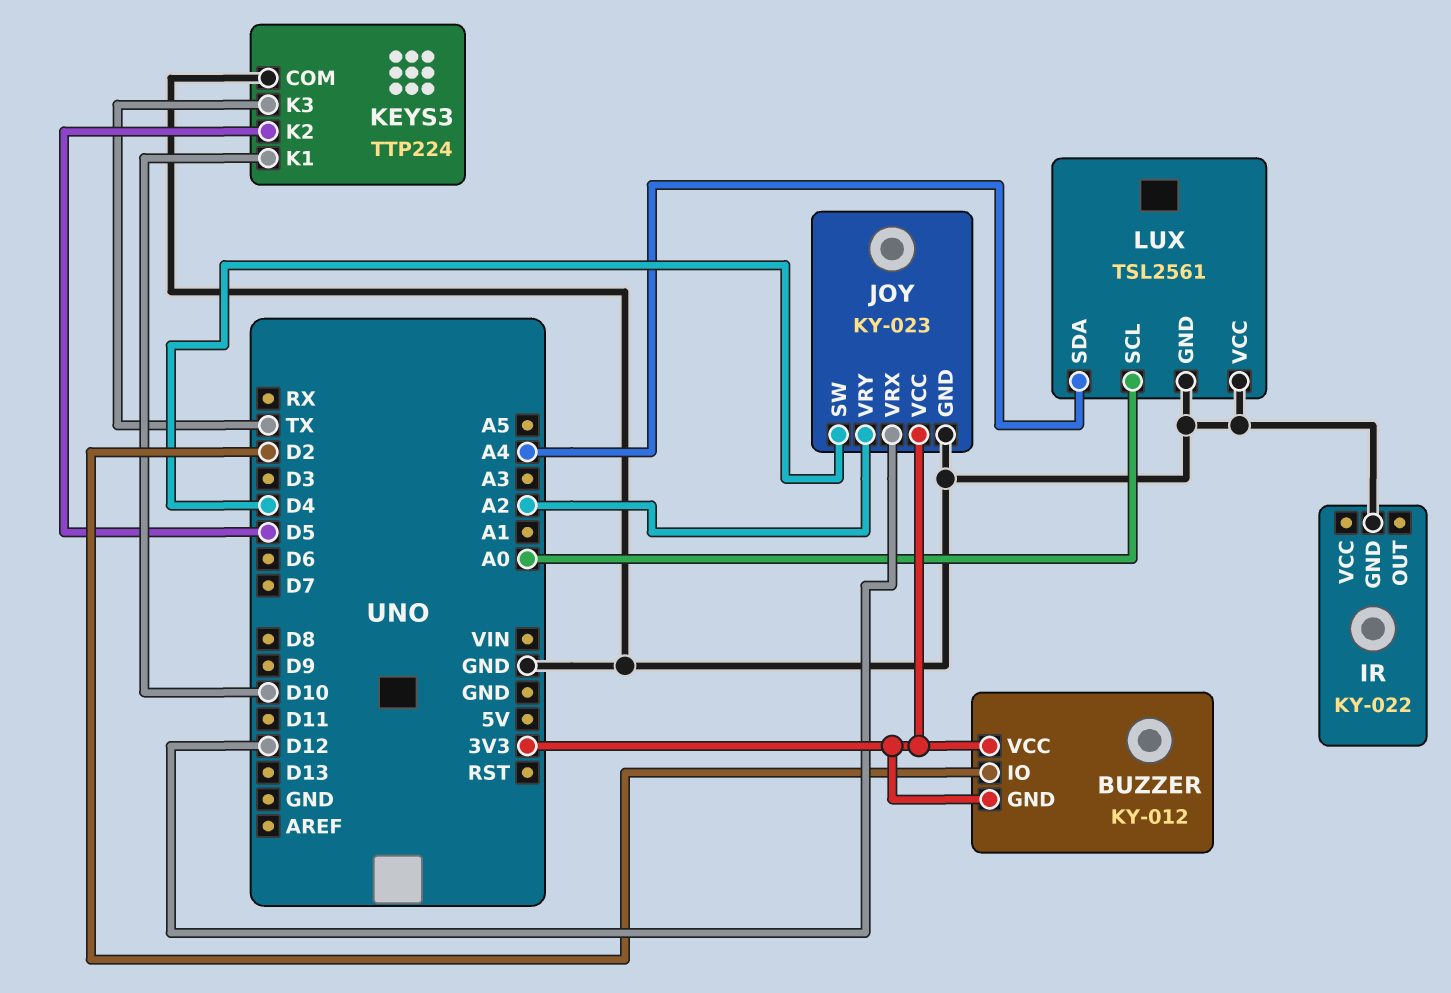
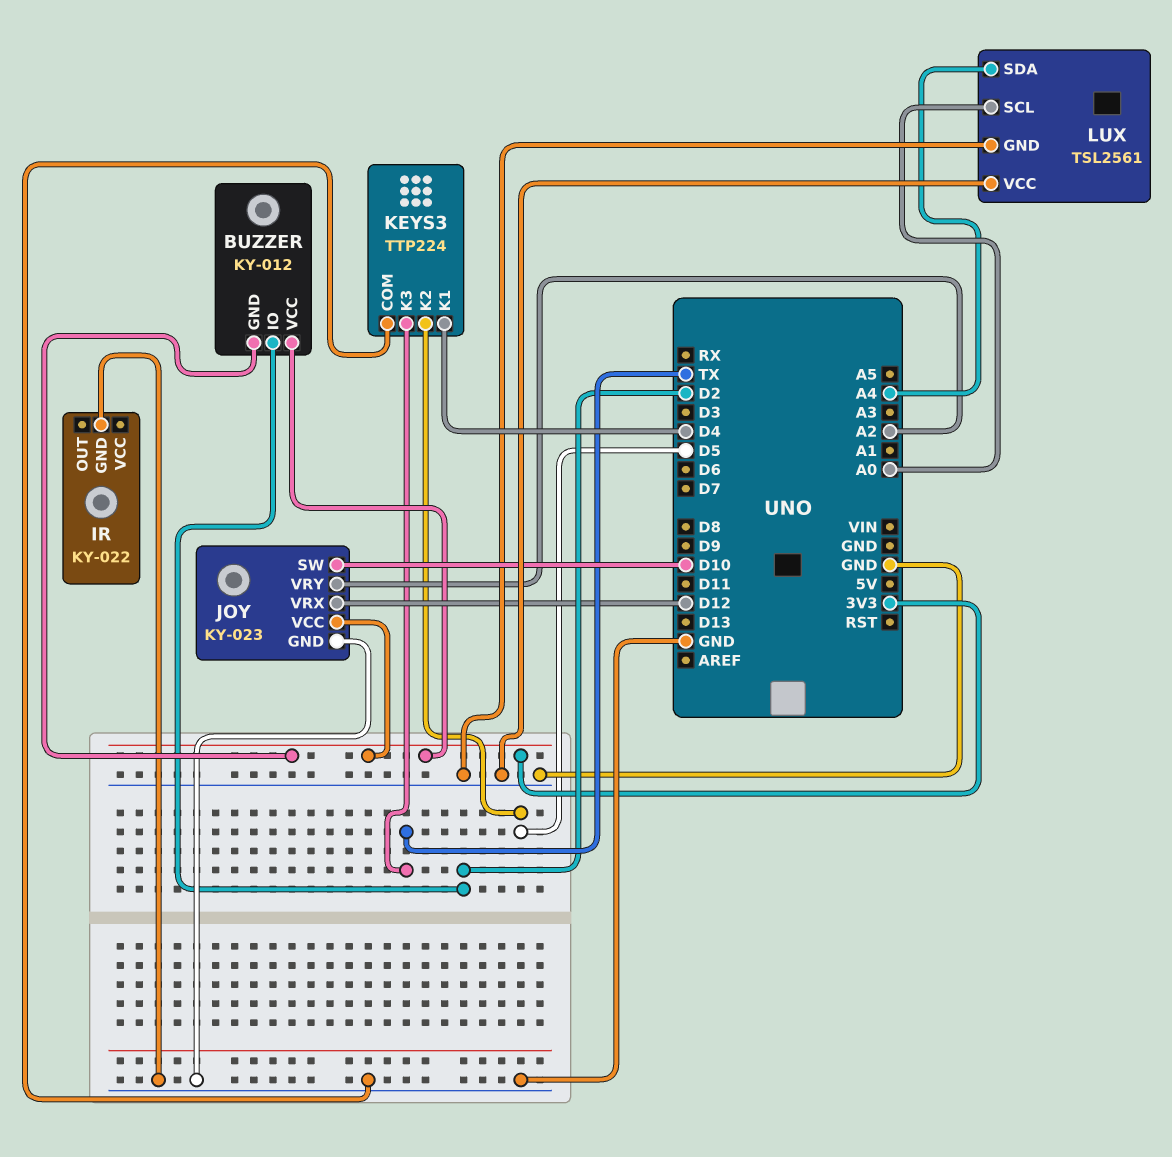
JOY pin SW: D4 -> D10
KEYS3 pin K1: D10 -> D4

